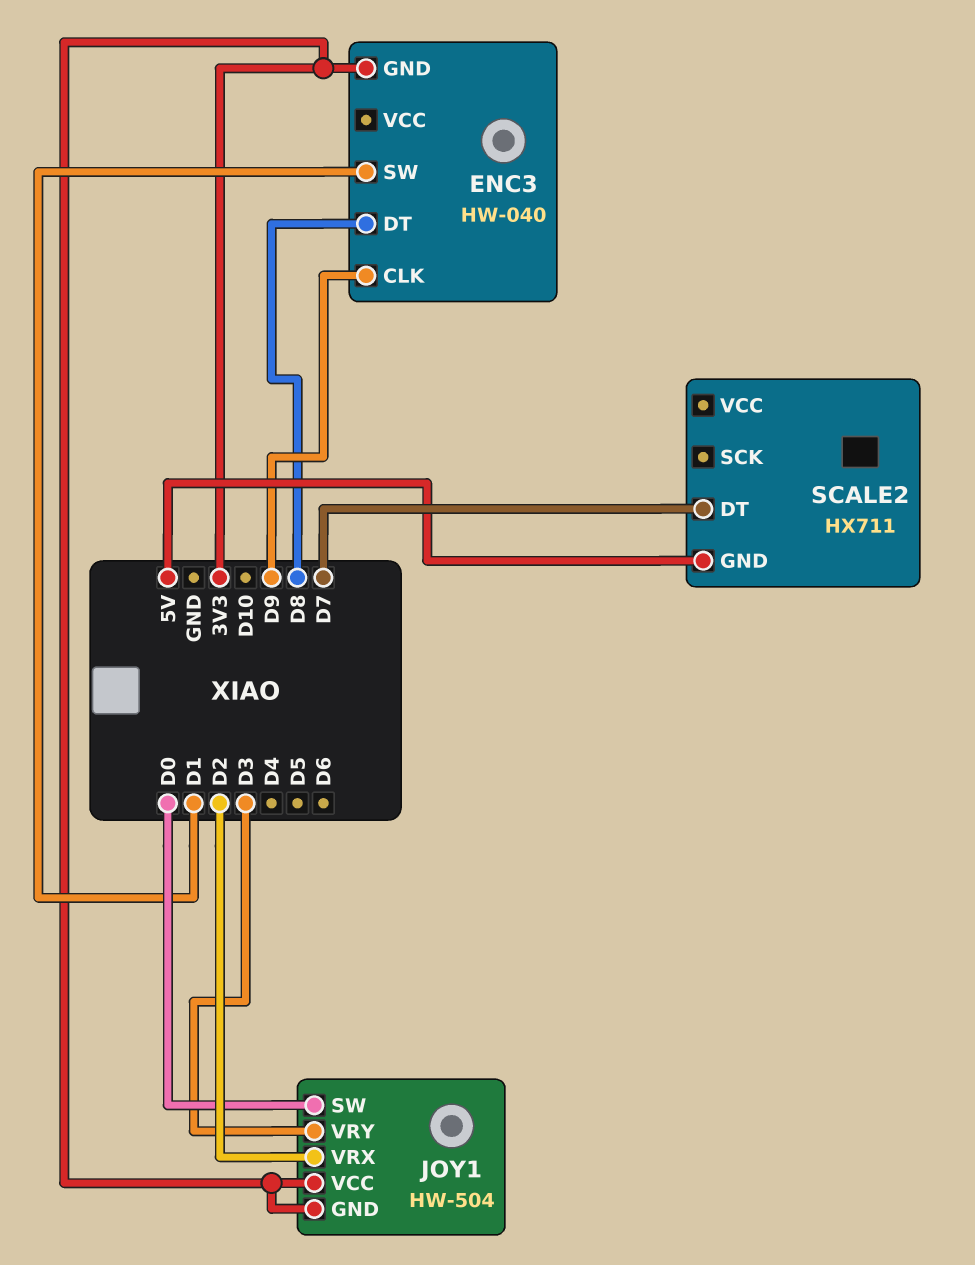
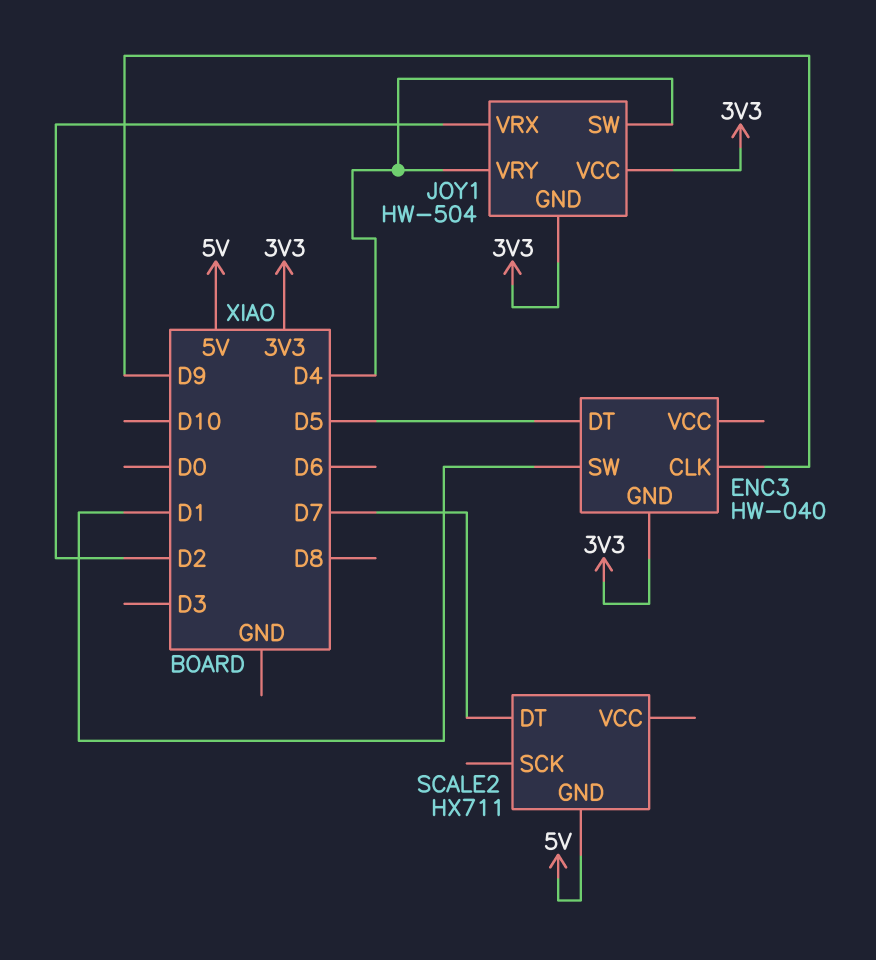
ENC3 pin DT: D8 -> D5
JOY1 pin SW: D0 -> D4
JOY1 pin VRY: D3 -> D4

